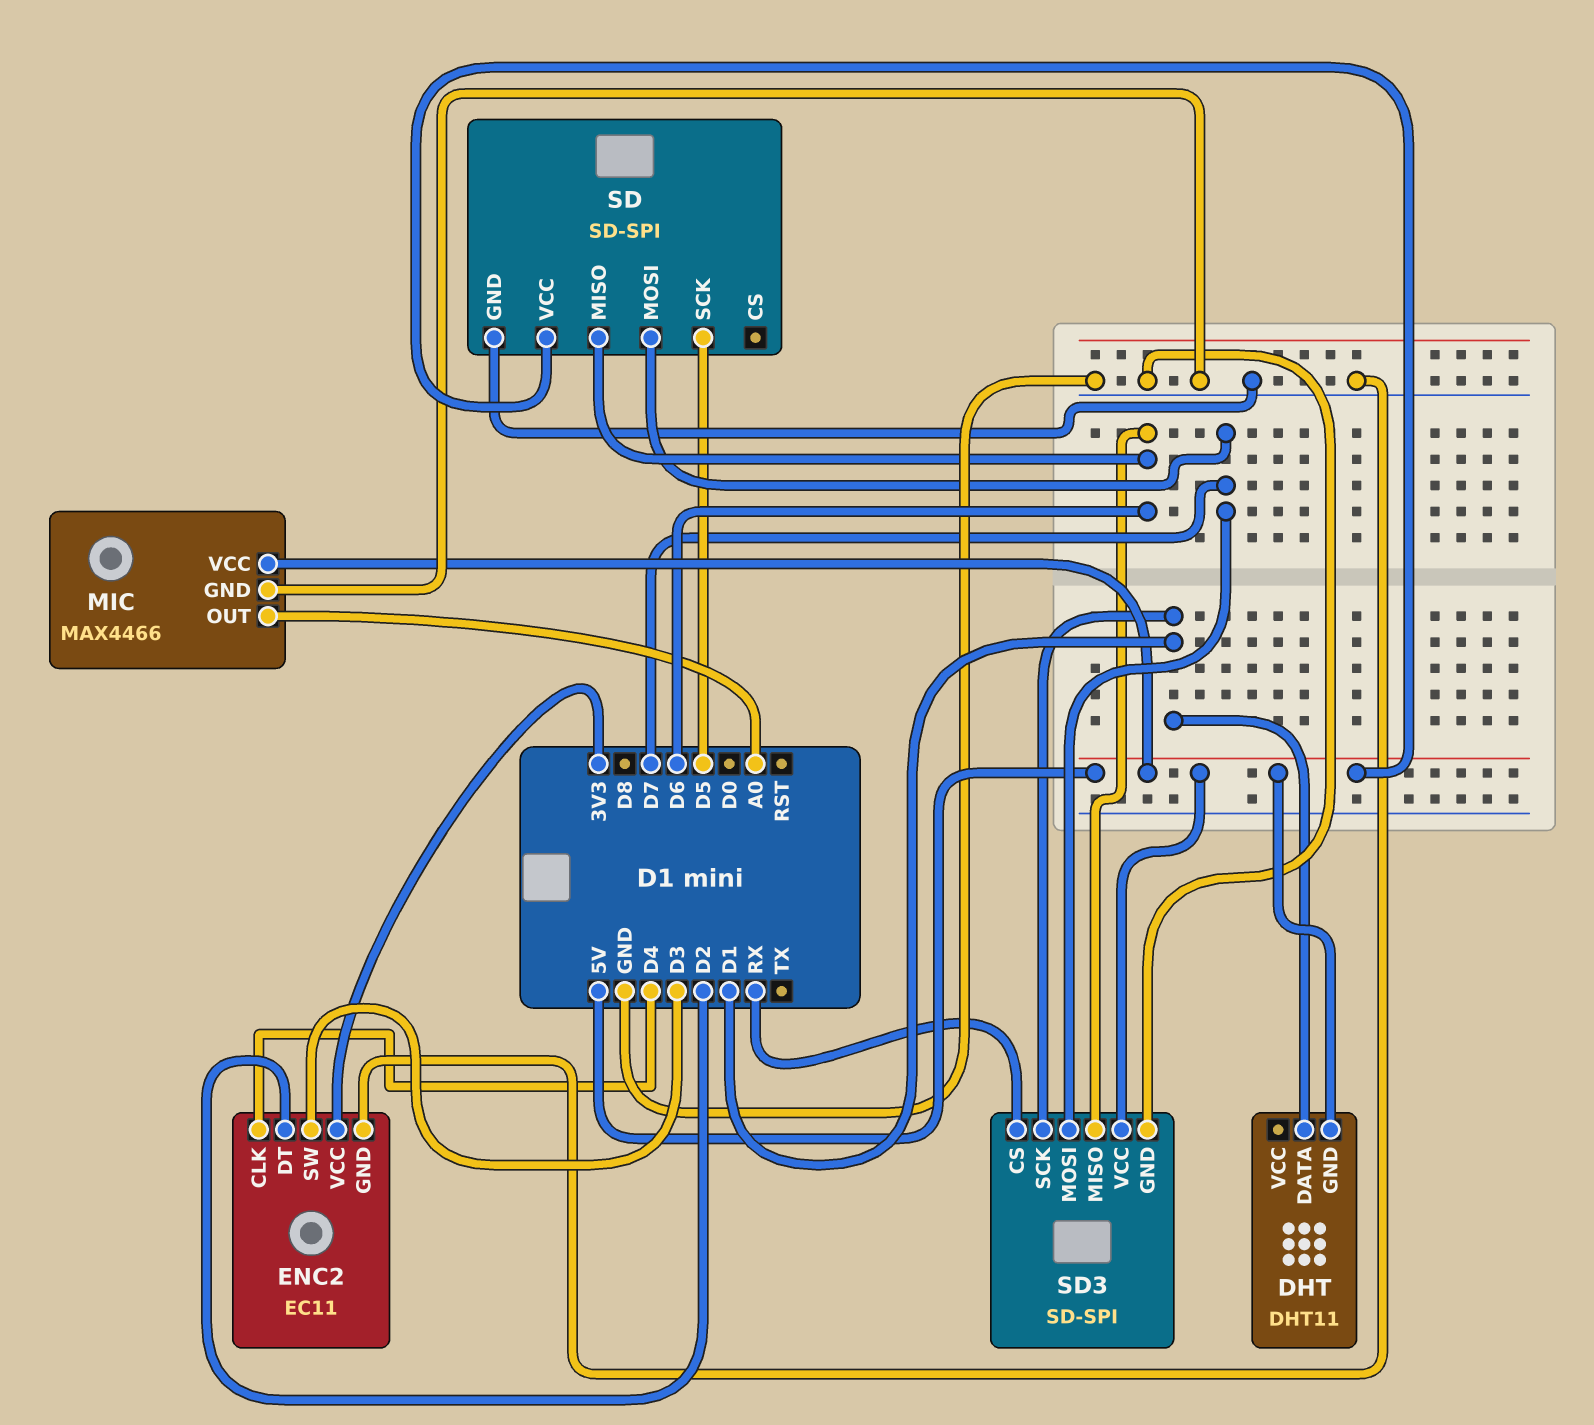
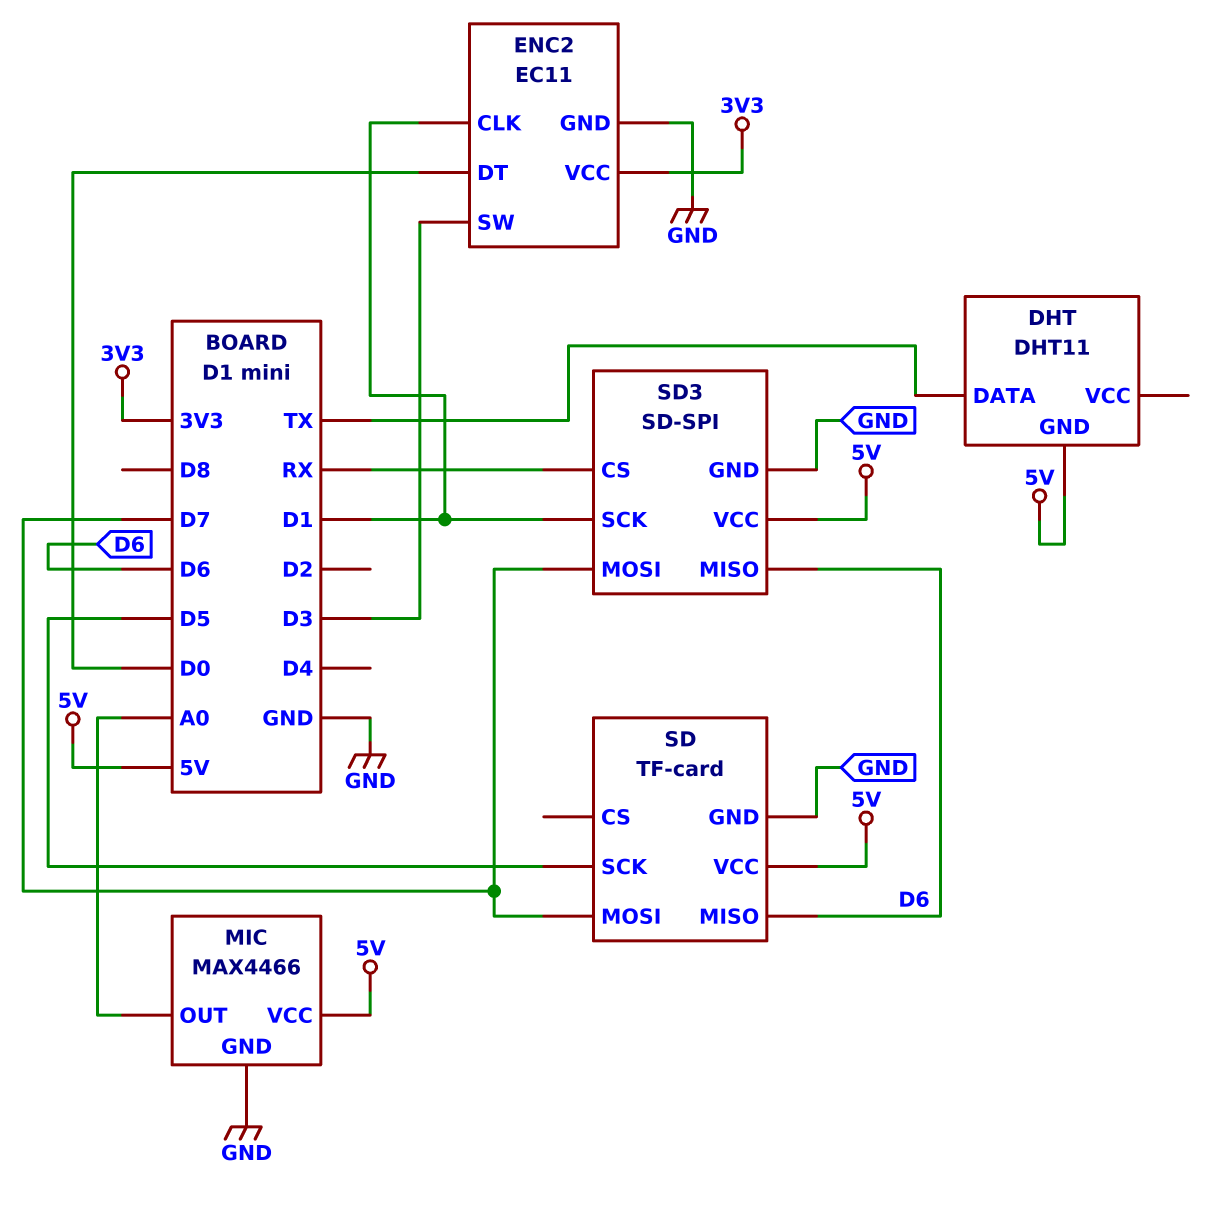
DHT pin DATA: D1 -> TX
ENC2 pin CLK: D4 -> D1
ENC2 pin DT: D2 -> D0
SD: SD-SPI -> TF-card

